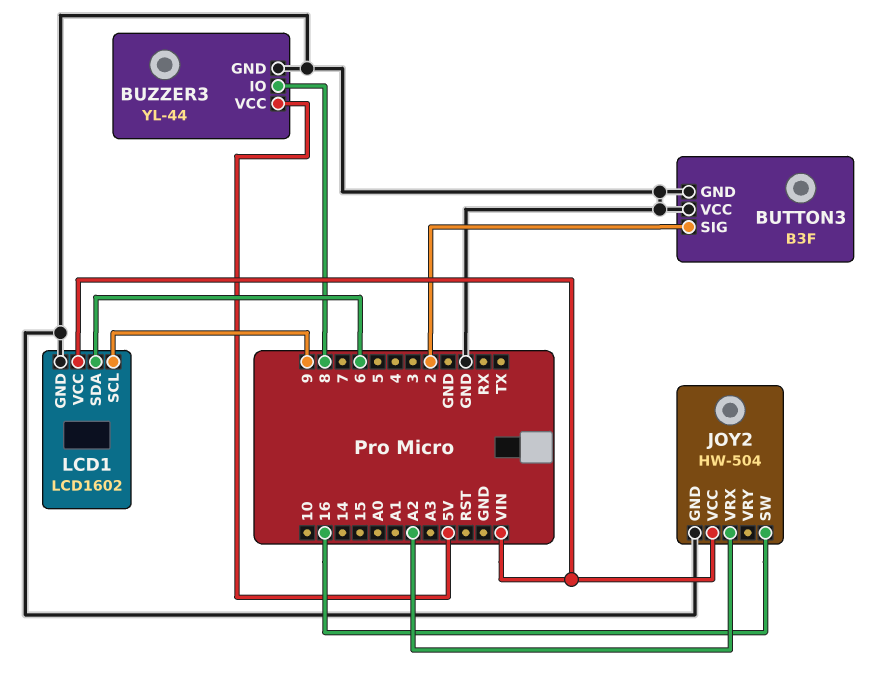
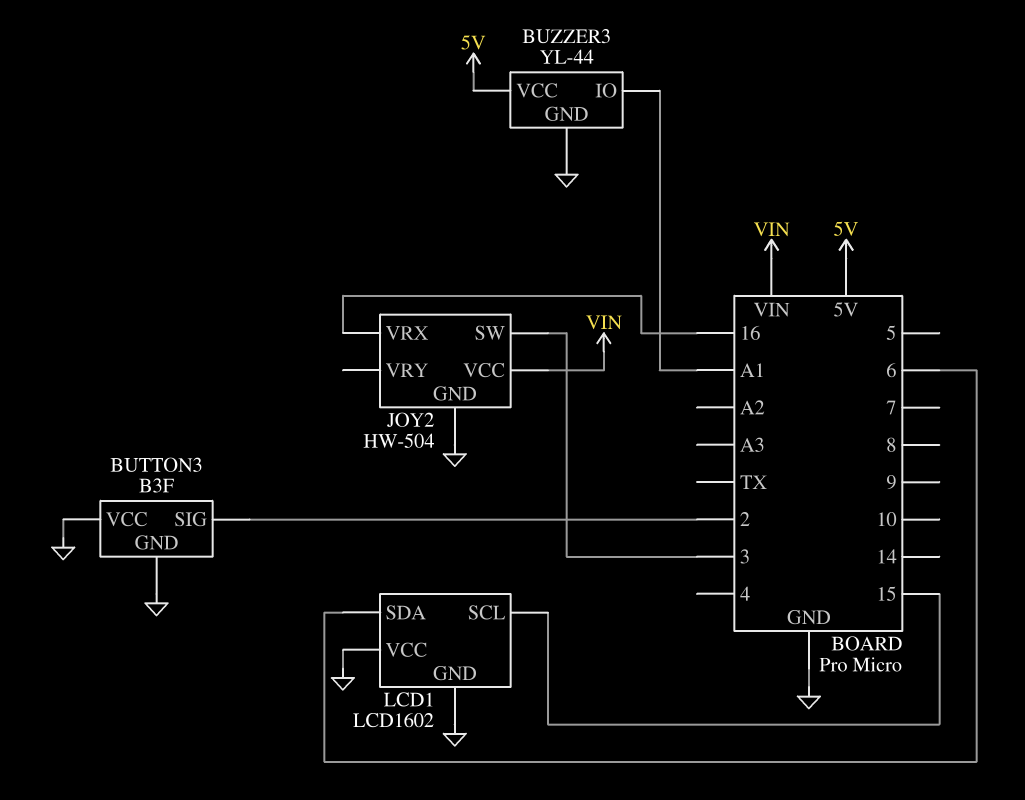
BUZZER3 pin IO: 8 -> A1
JOY2 pin SW: 16 -> 3
JOY2 pin VRX: A2 -> 16
LCD1 pin SCL: 9 -> 15
LCD1 pin VCC: VIN -> GND

